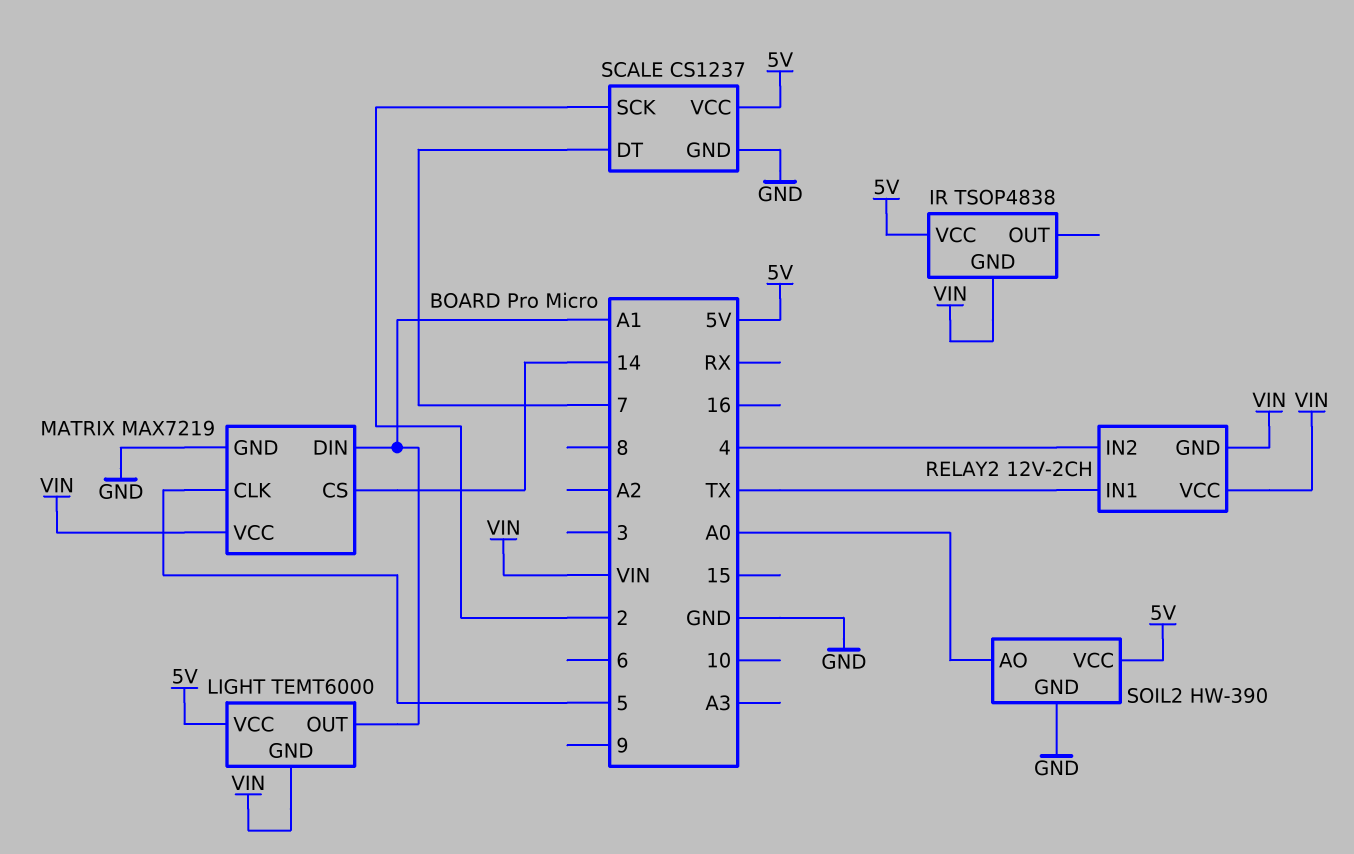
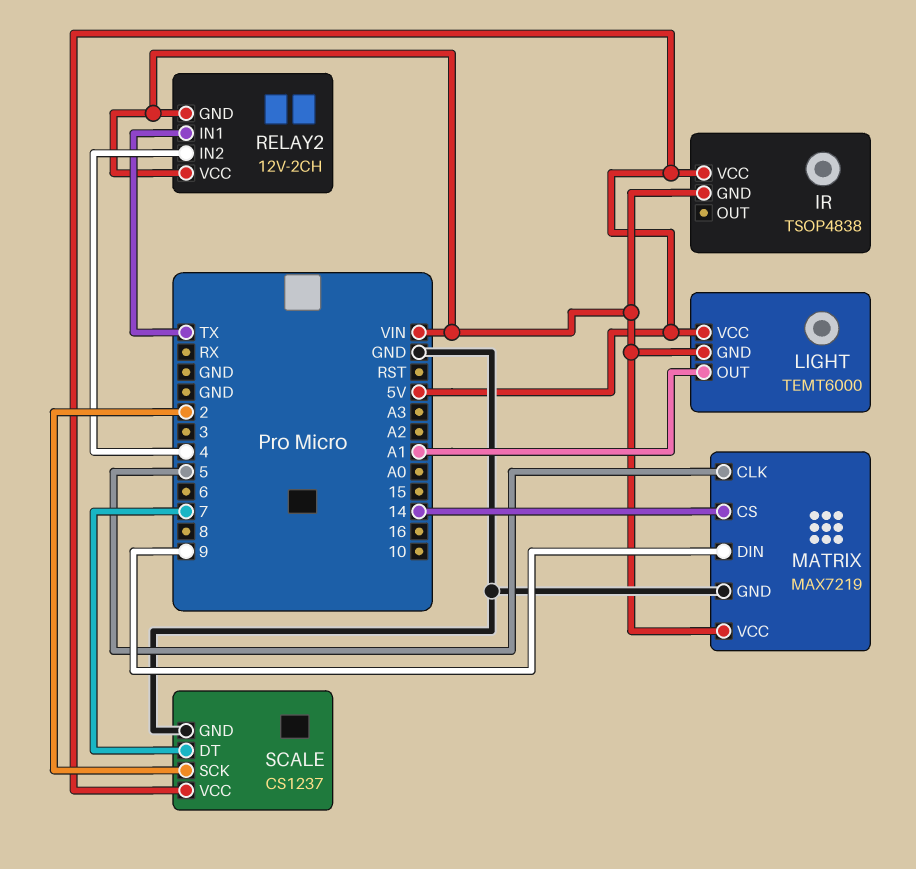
MATRIX pin DIN: A1 -> 9
SOIL2: HW-390 -> none
SOIL2 pin AO: A0 -> none
SOIL2 pin GND: GND -> none
SOIL2 pin VCC: 5V -> none

